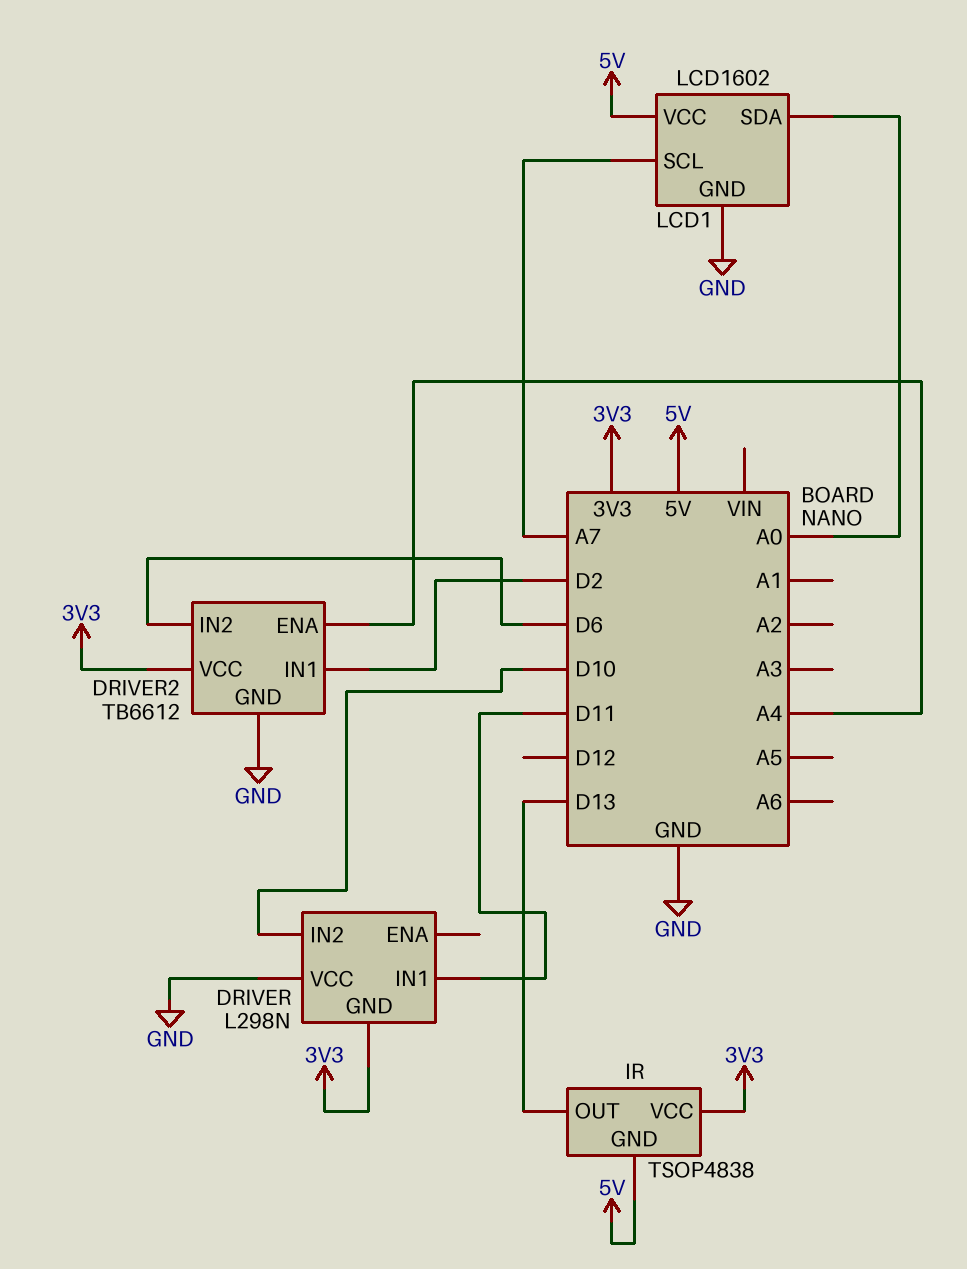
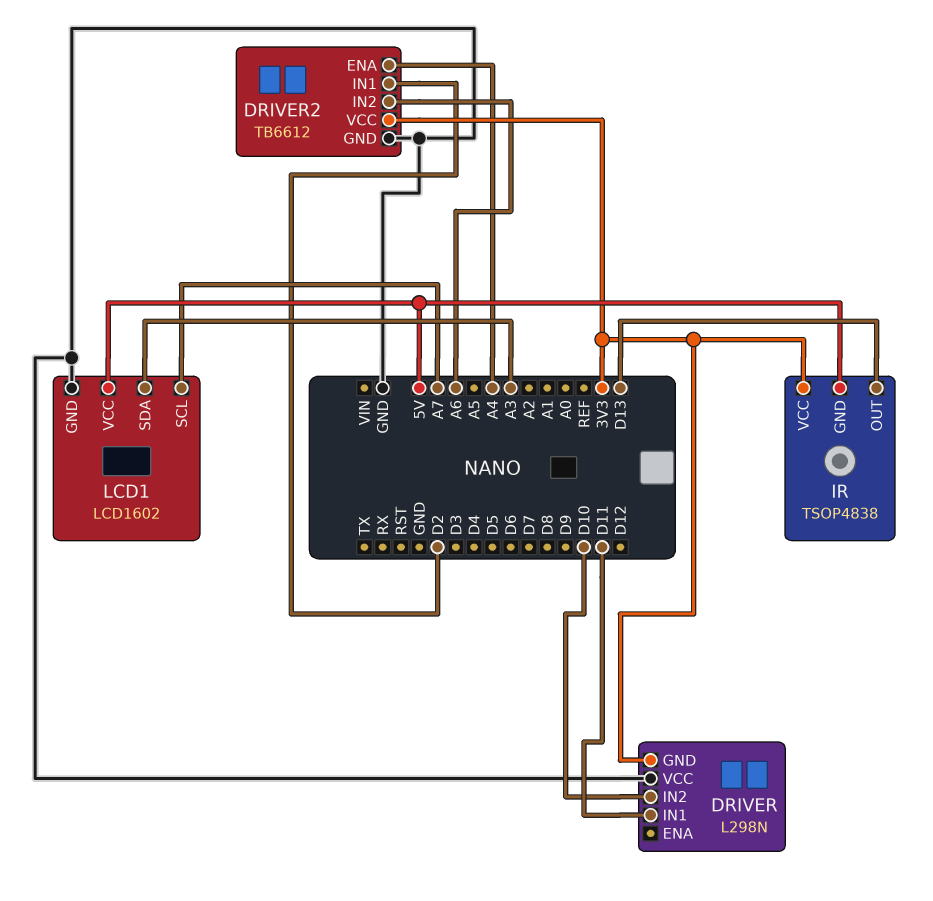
DRIVER2 pin IN2: D6 -> A6
LCD1 pin SDA: A0 -> A3

